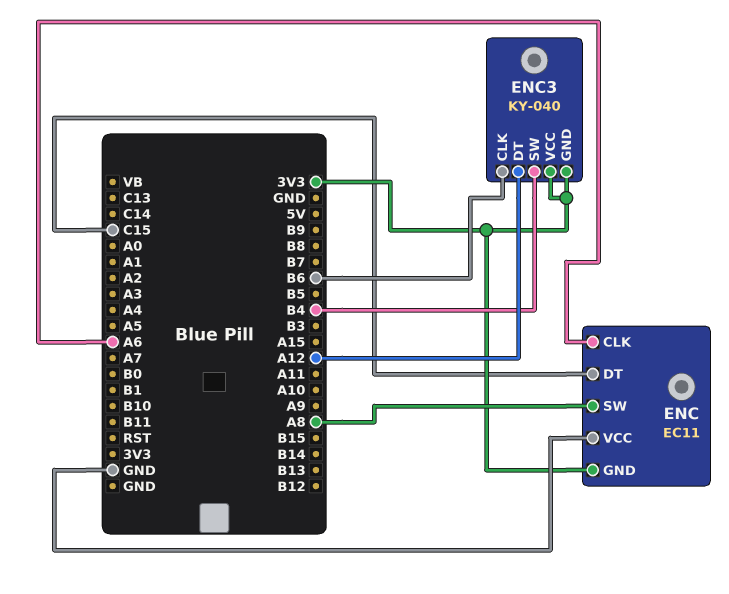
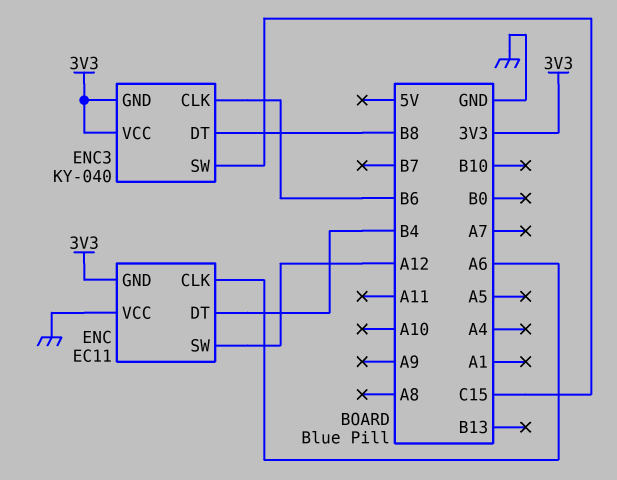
ENC pin DT: C15 -> B4
ENC pin SW: A8 -> A12
ENC3 pin DT: A12 -> B8
ENC3 pin SW: B4 -> C15

